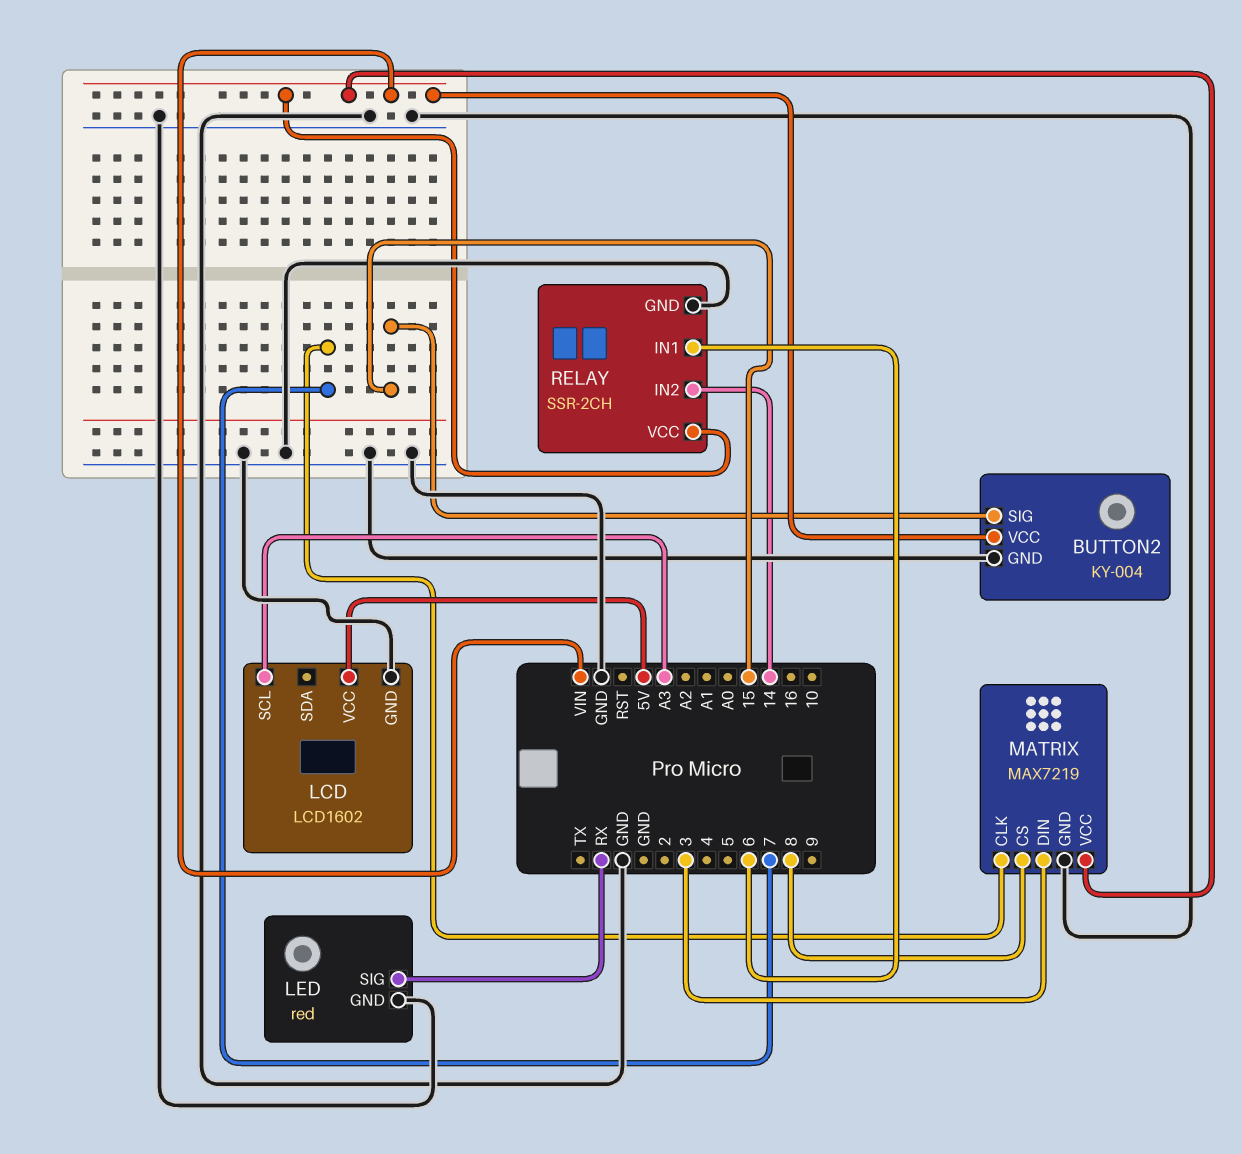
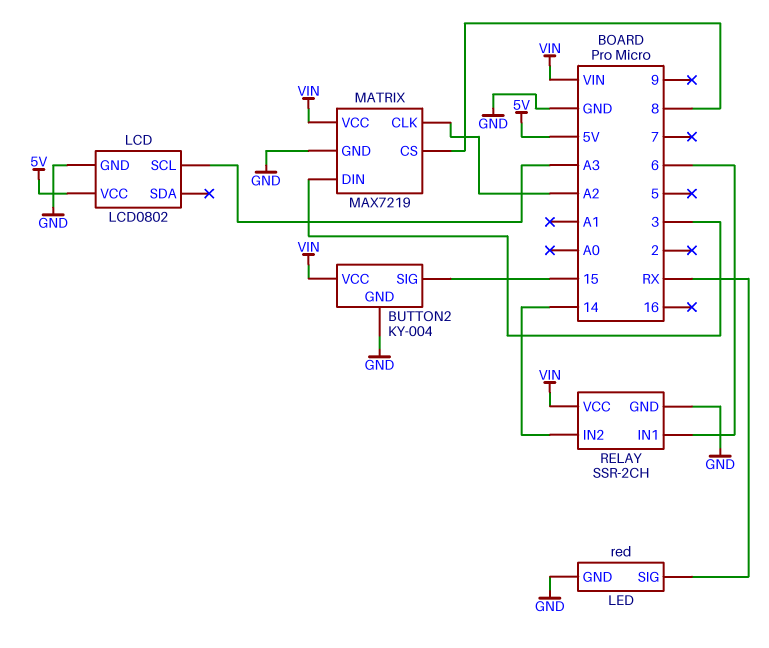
LCD: LCD1602 -> LCD0802
MATRIX pin CLK: 7 -> A2

